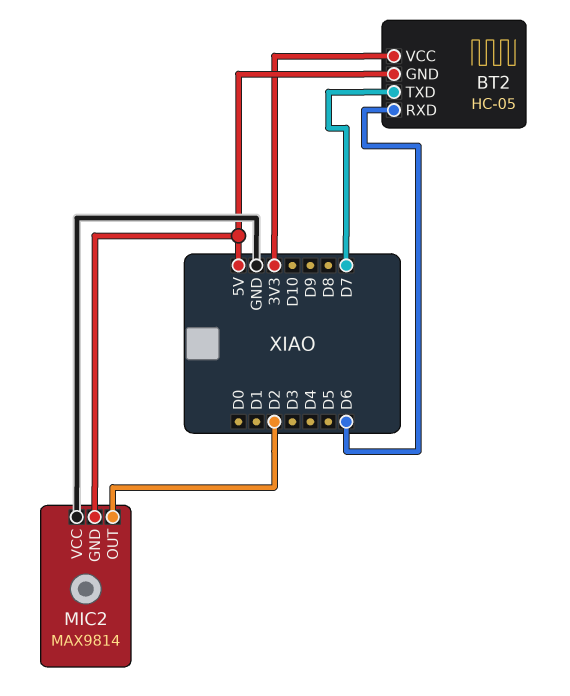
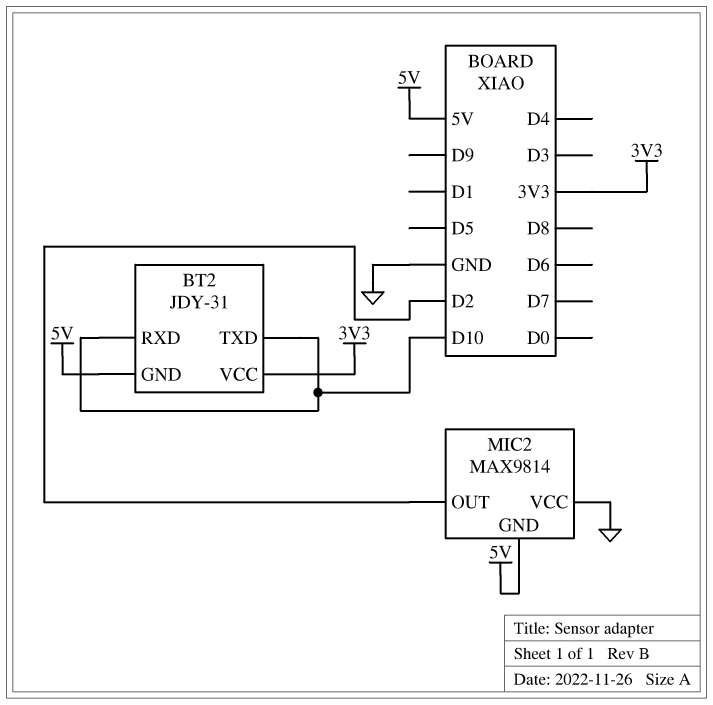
BT2: HC-05 -> JDY-31
BT2 pin RXD: D6 -> D10
BT2 pin TXD: D7 -> D10

